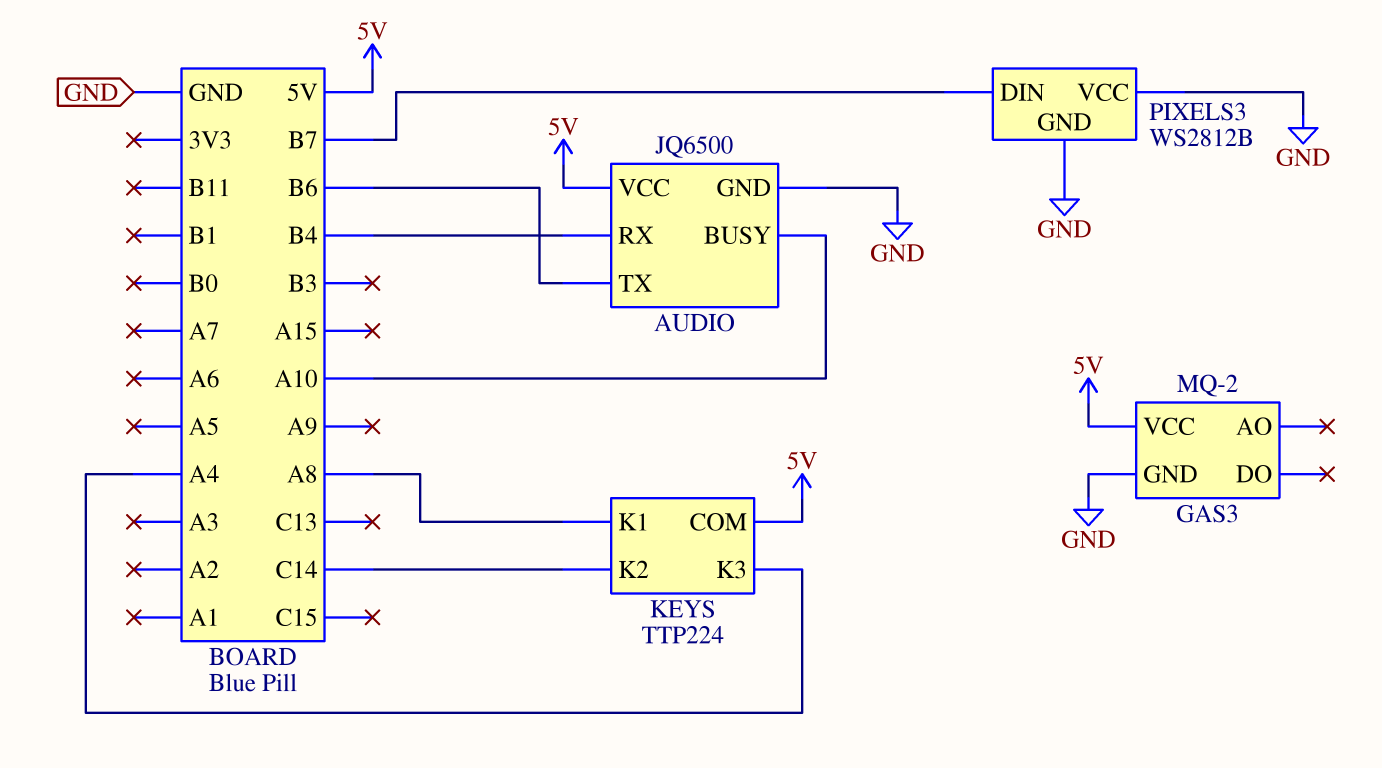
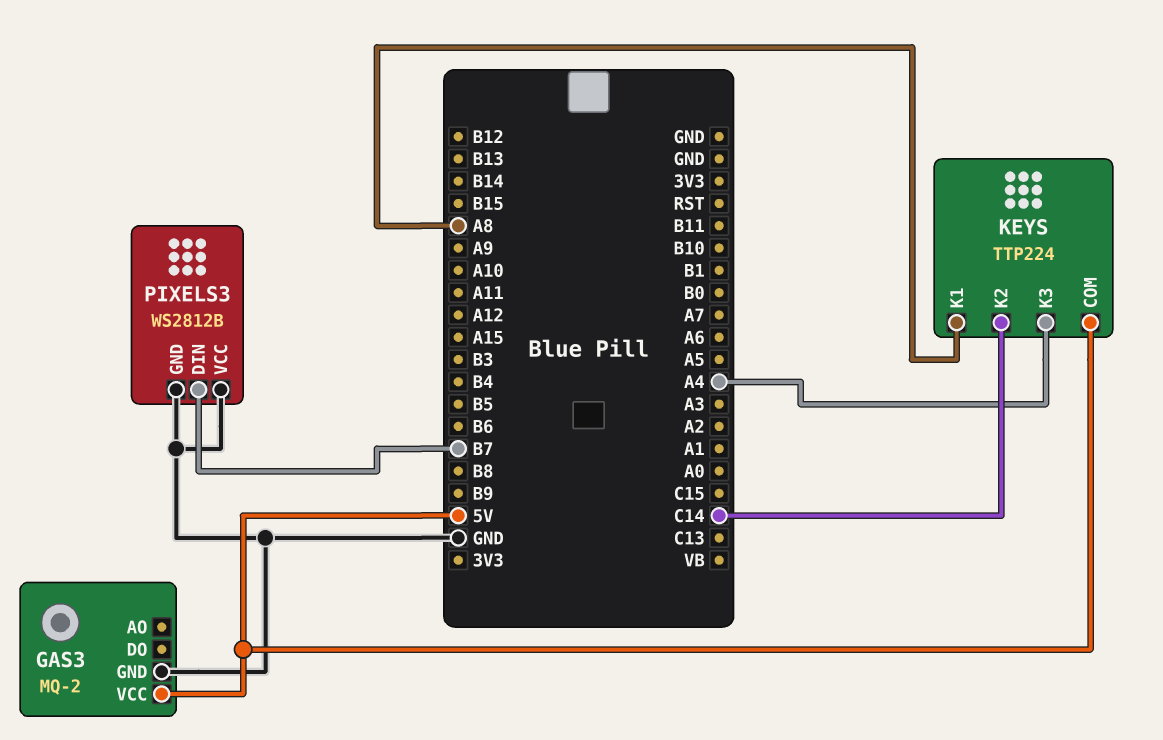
AUDIO: JQ6500 -> none
AUDIO pin BUSY: A10 -> none
AUDIO pin GND: GND -> none
AUDIO pin RX: B4 -> none
AUDIO pin TX: B6 -> none
AUDIO pin VCC: 5V -> none

